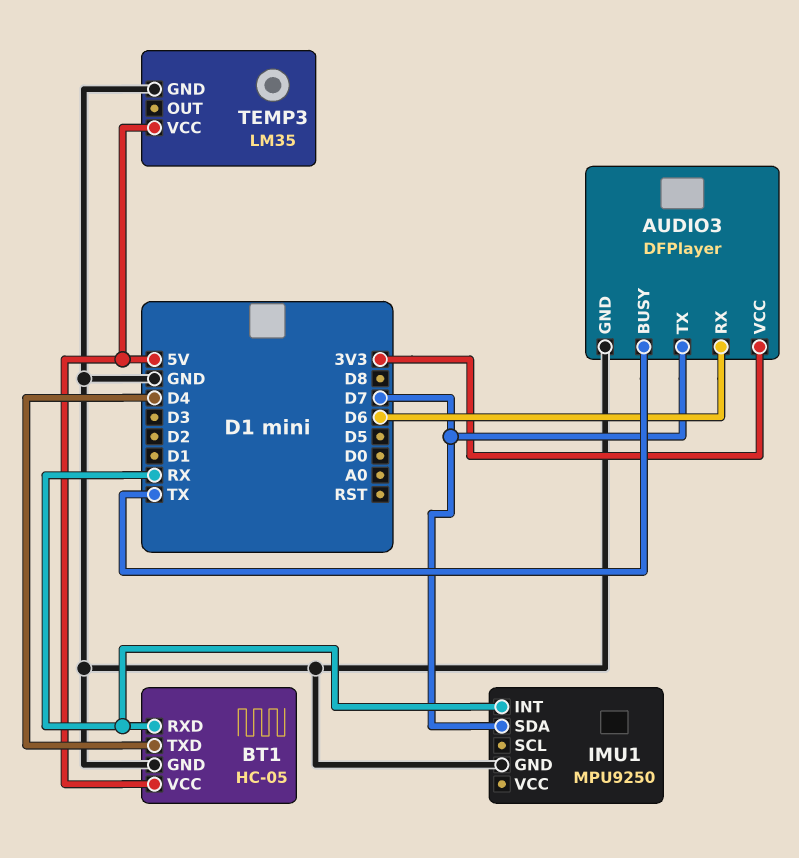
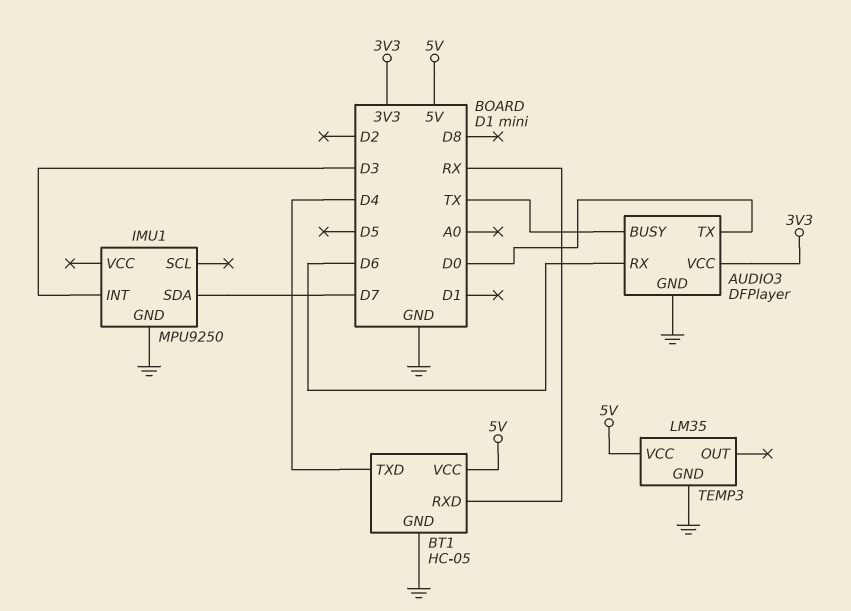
AUDIO3 pin TX: D7 -> D0
IMU1 pin INT: RX -> D3

